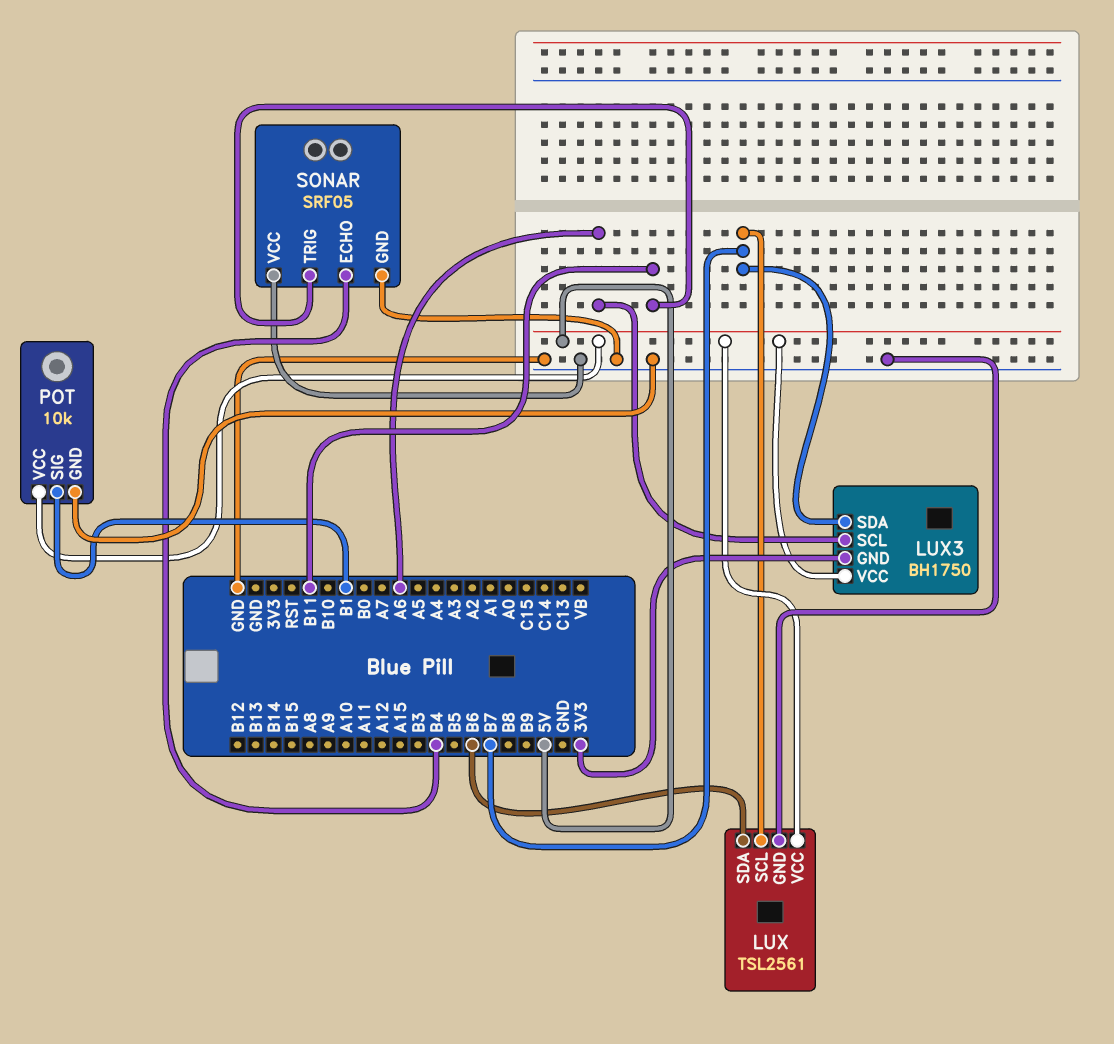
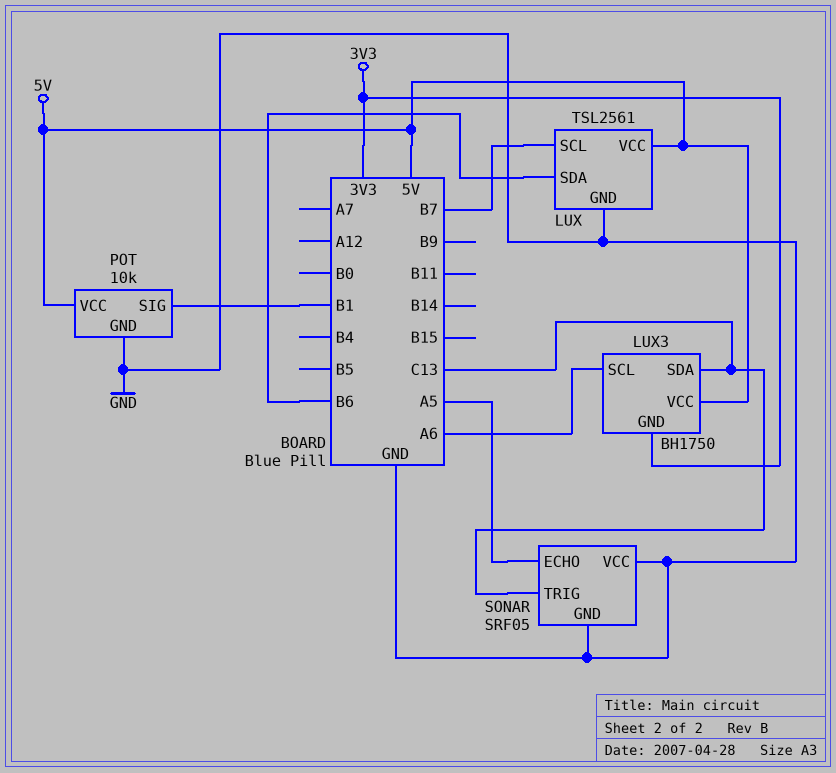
LUX3 pin SDA: B7 -> C13
SONAR pin ECHO: B4 -> A5
SONAR pin TRIG: B11 -> C13

